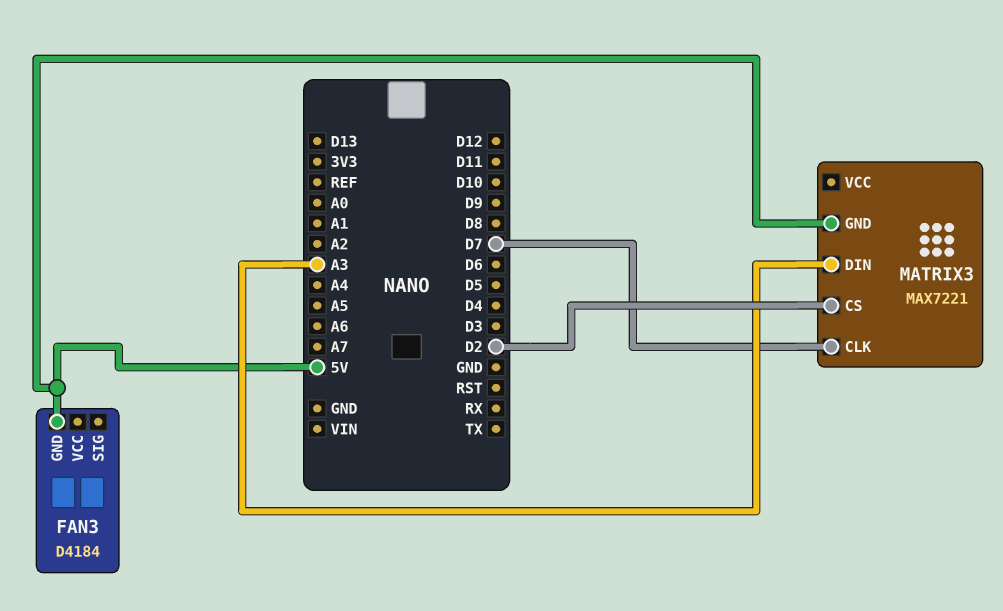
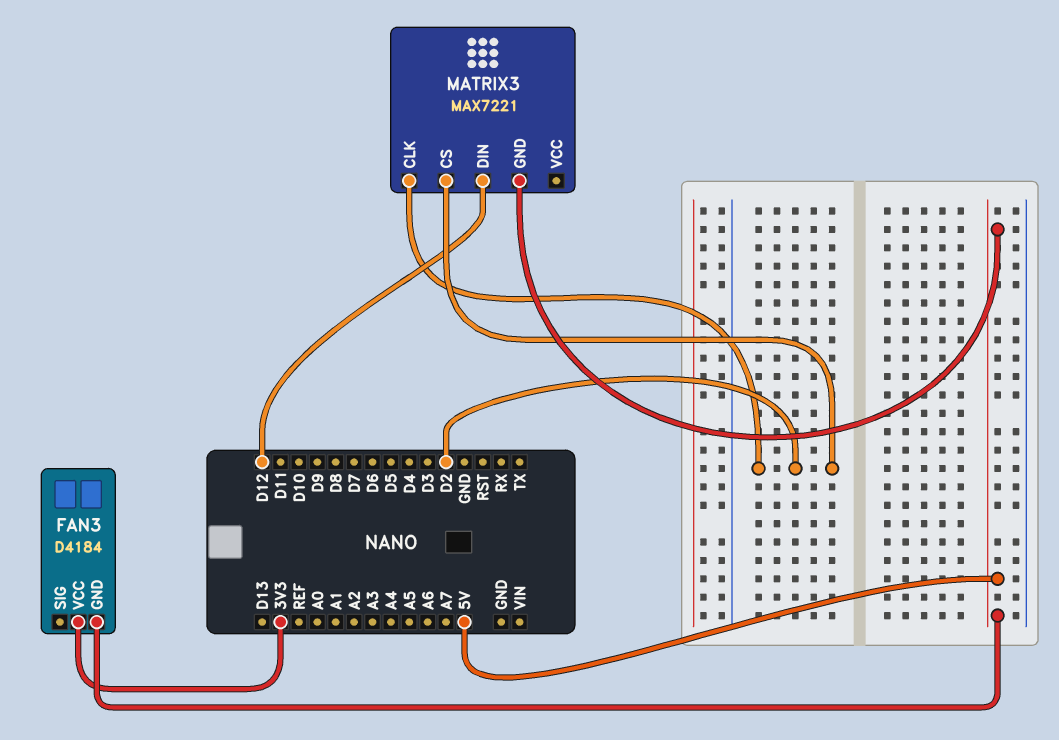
FAN3 pin VCC: none -> 3V3
MATRIX3 pin CLK: D7 -> D2
MATRIX3 pin DIN: A3 -> D12

